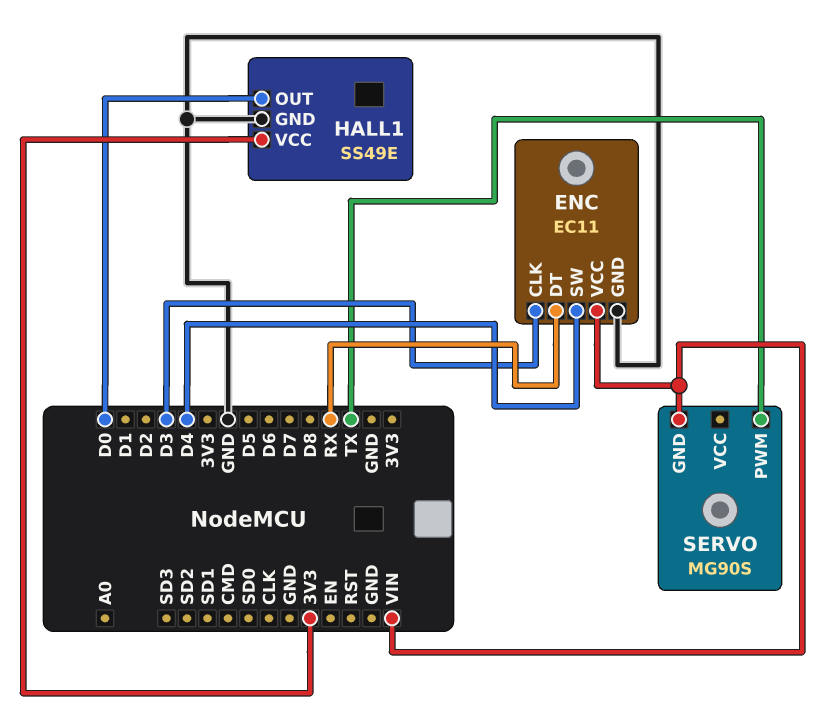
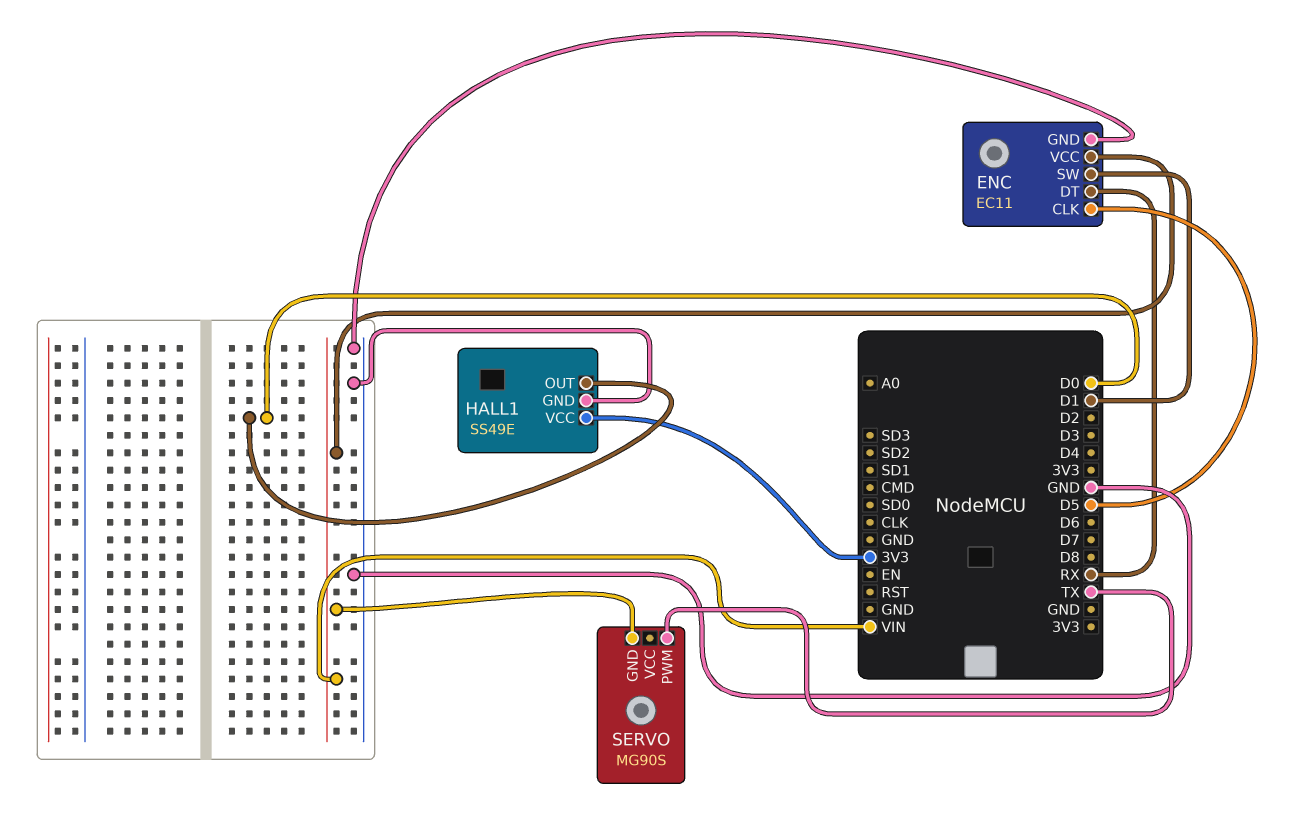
ENC pin CLK: D3 -> D5
ENC pin SW: D4 -> D1

